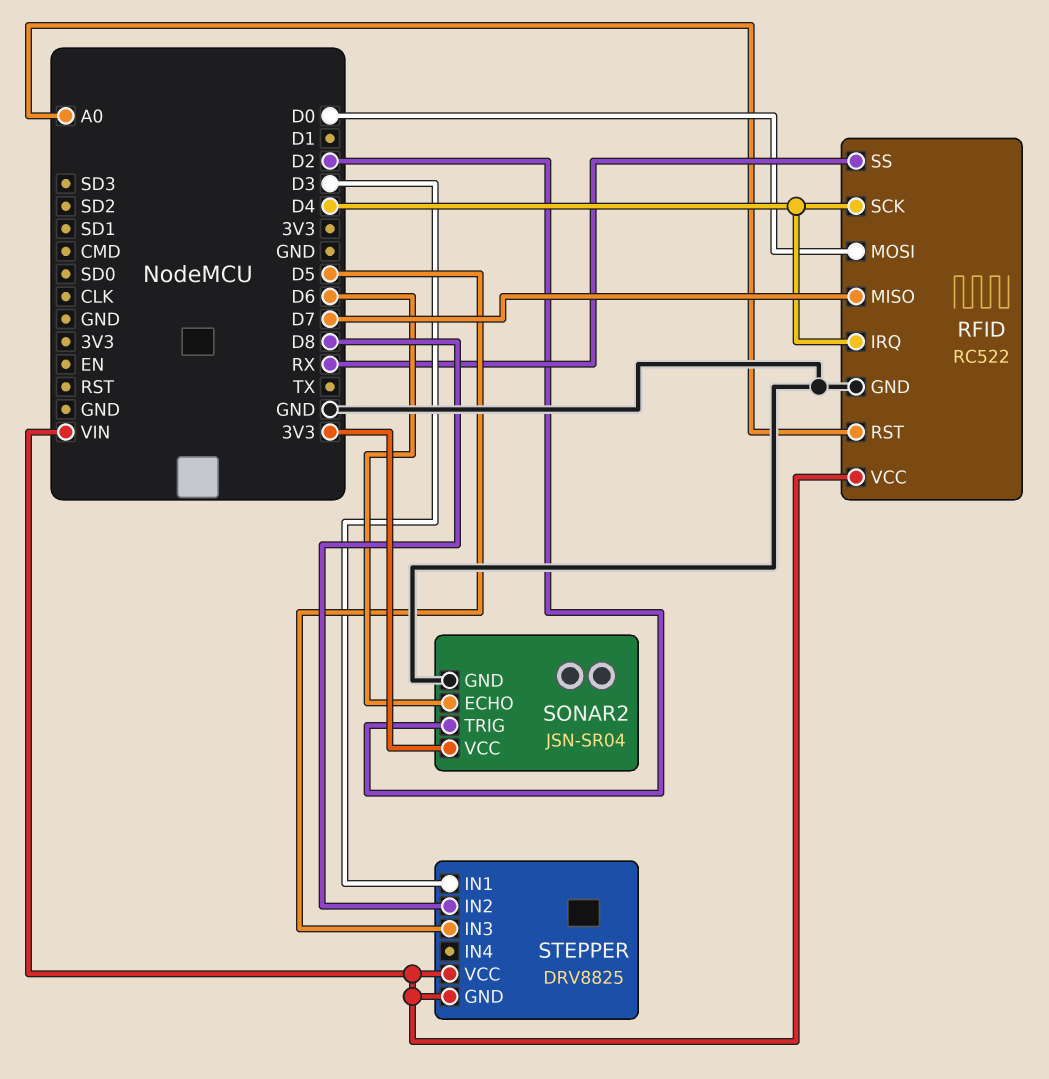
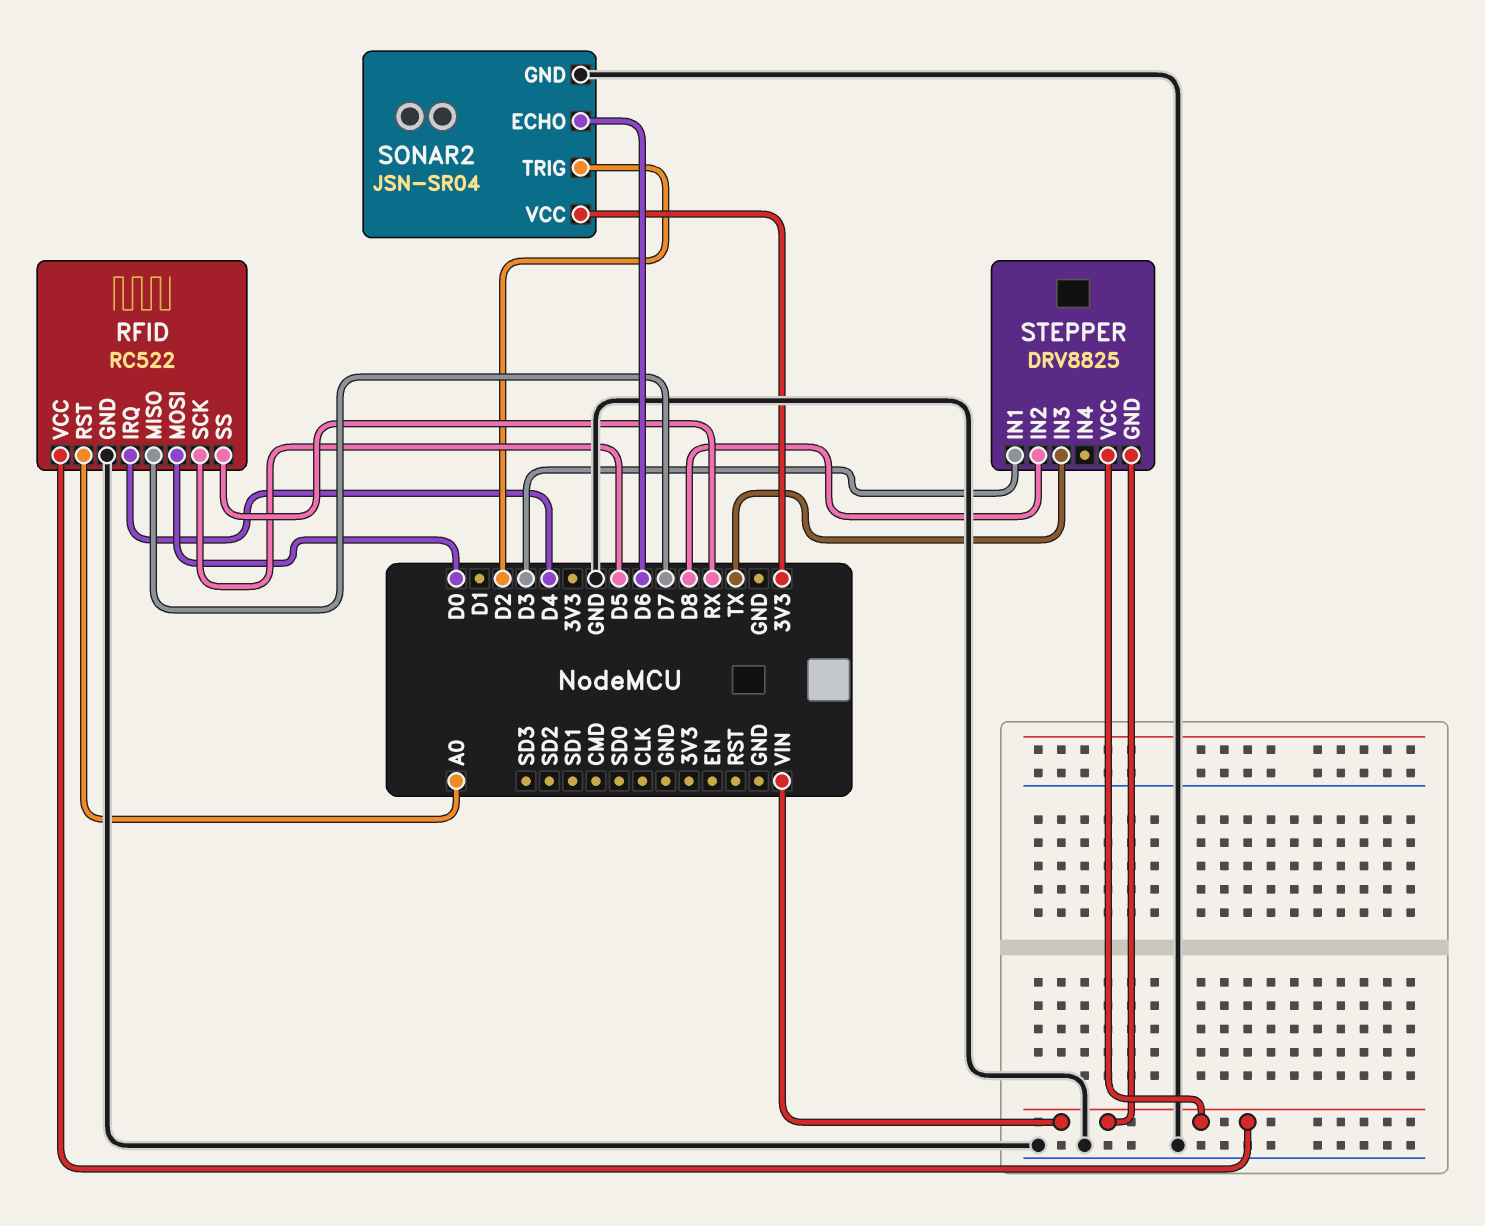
RFID pin SCK: D4 -> D5
STEPPER pin IN3: D5 -> TX

